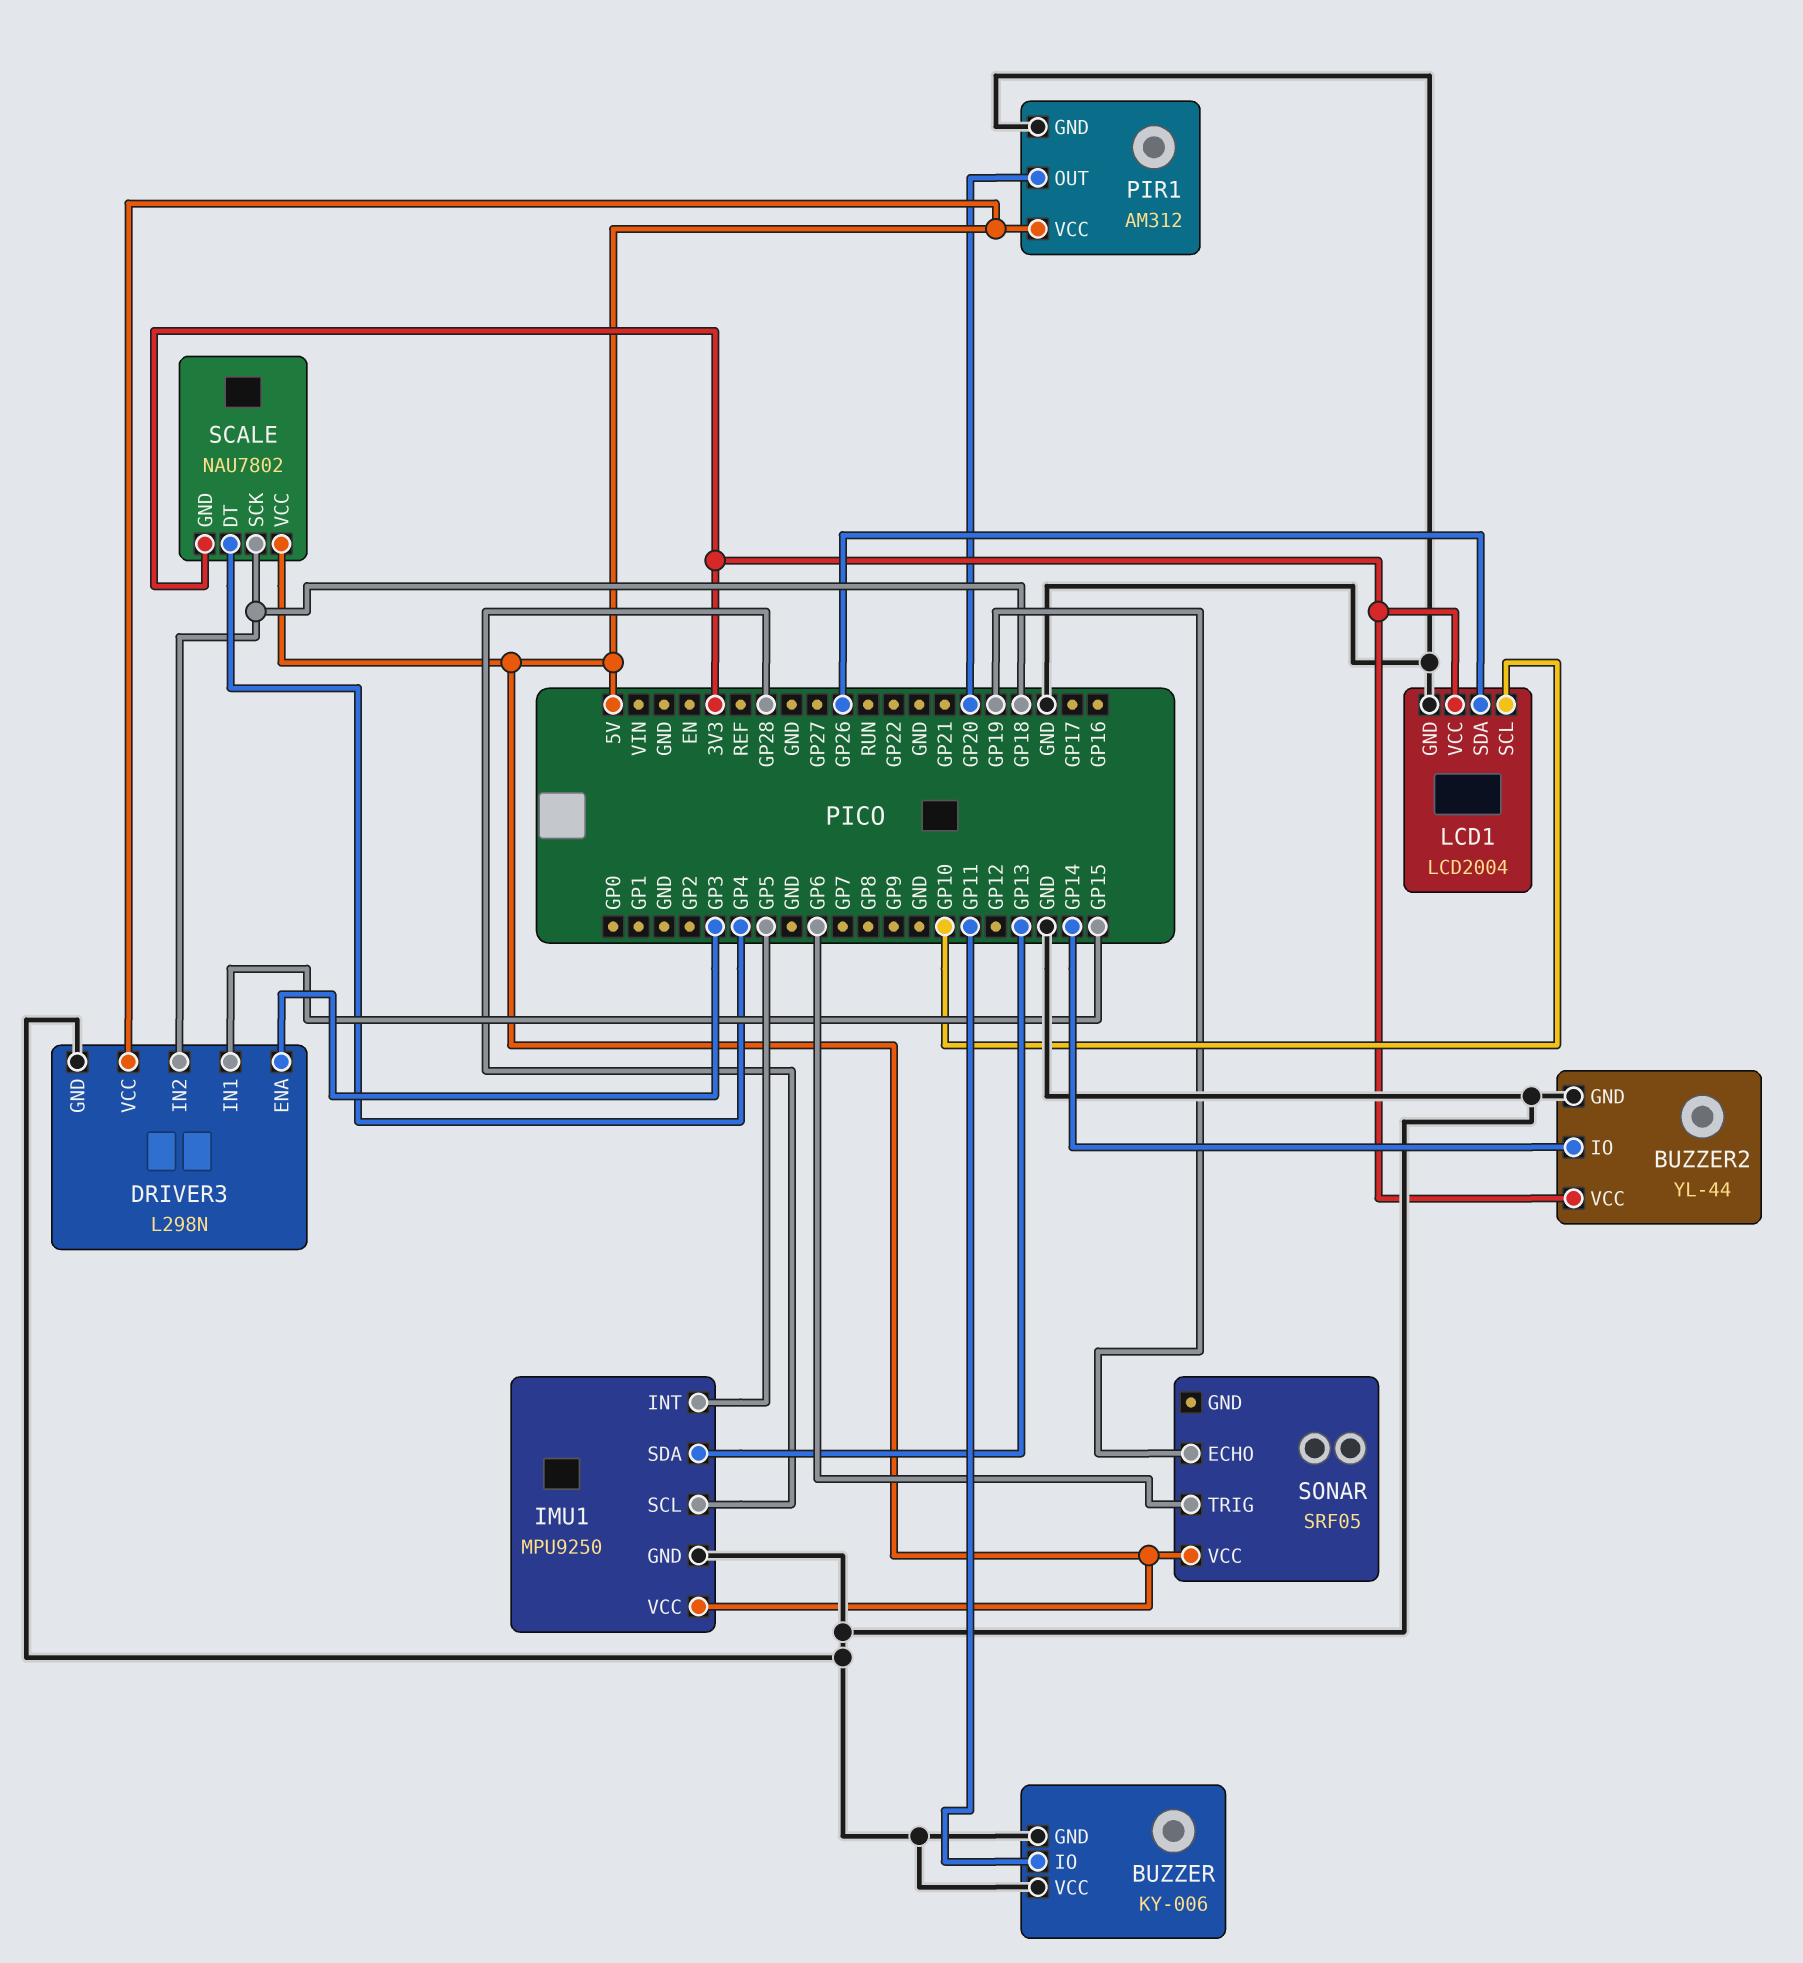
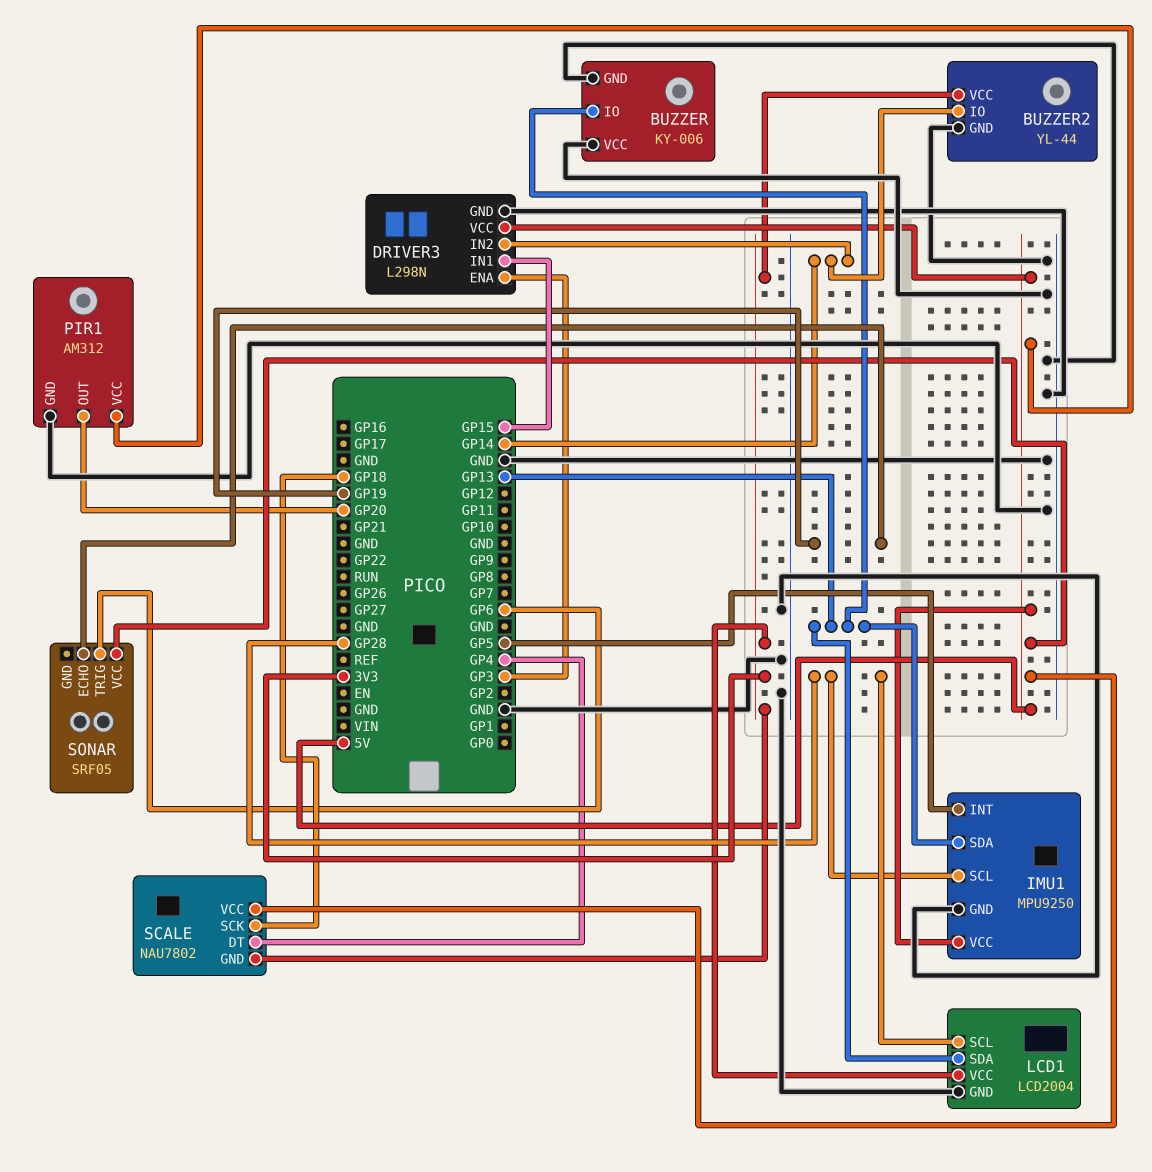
BUZZER pin IO: GP11 -> GP13
DRIVER3 pin IN2: GP18 -> GP14
LCD1 pin SCL: GP10 -> GP28
LCD1 pin SDA: GP26 -> GP13

